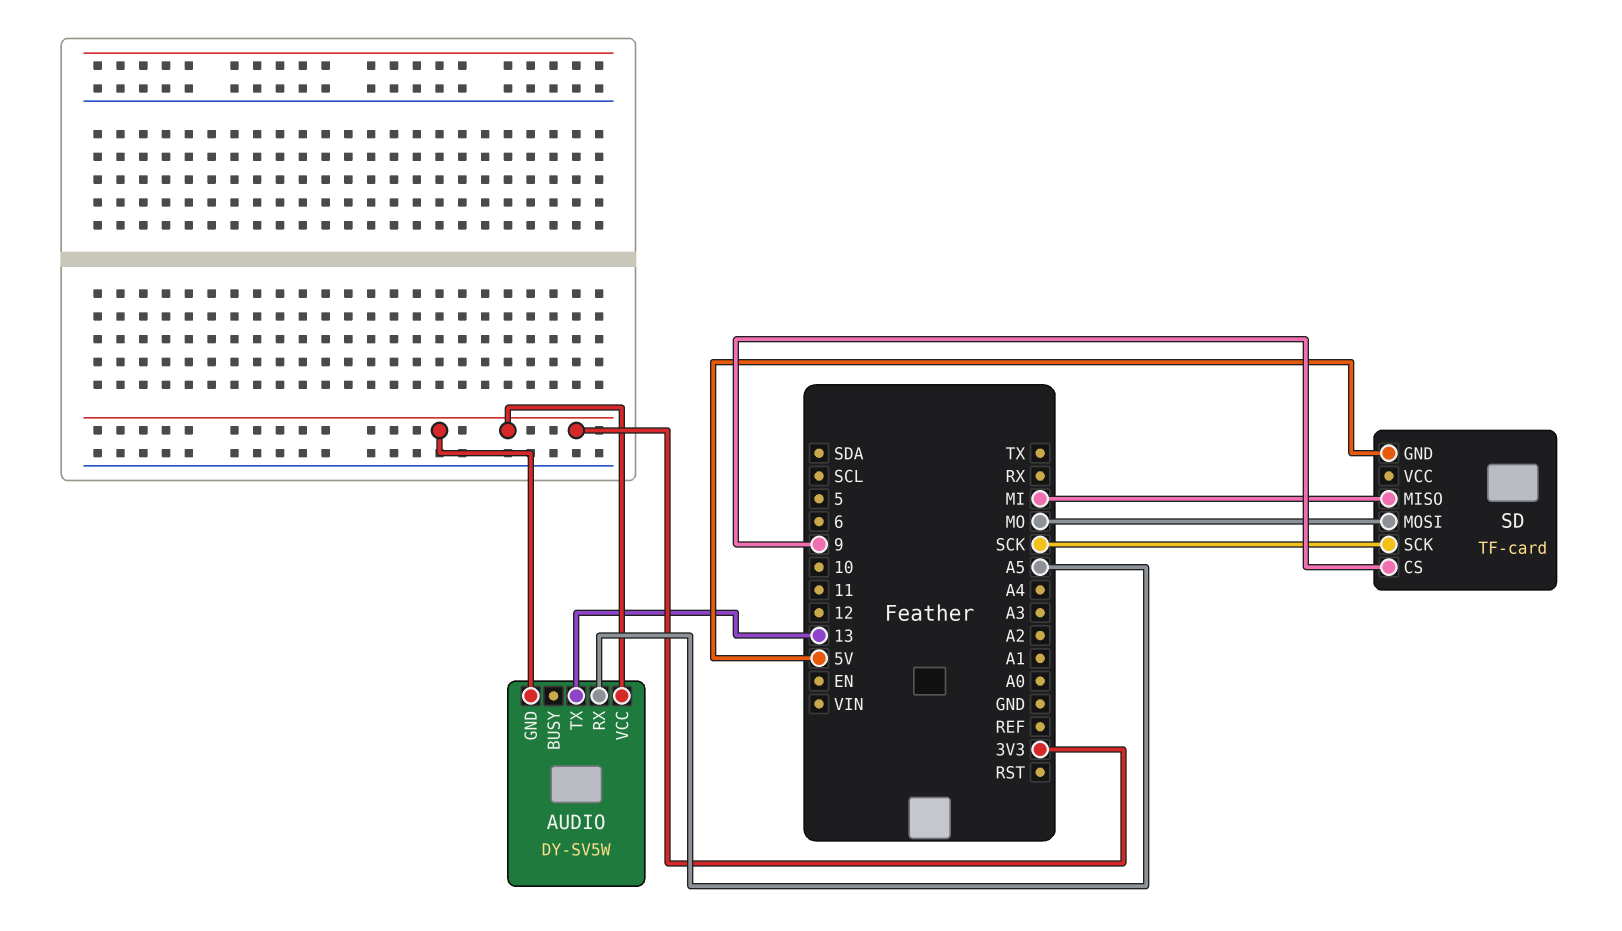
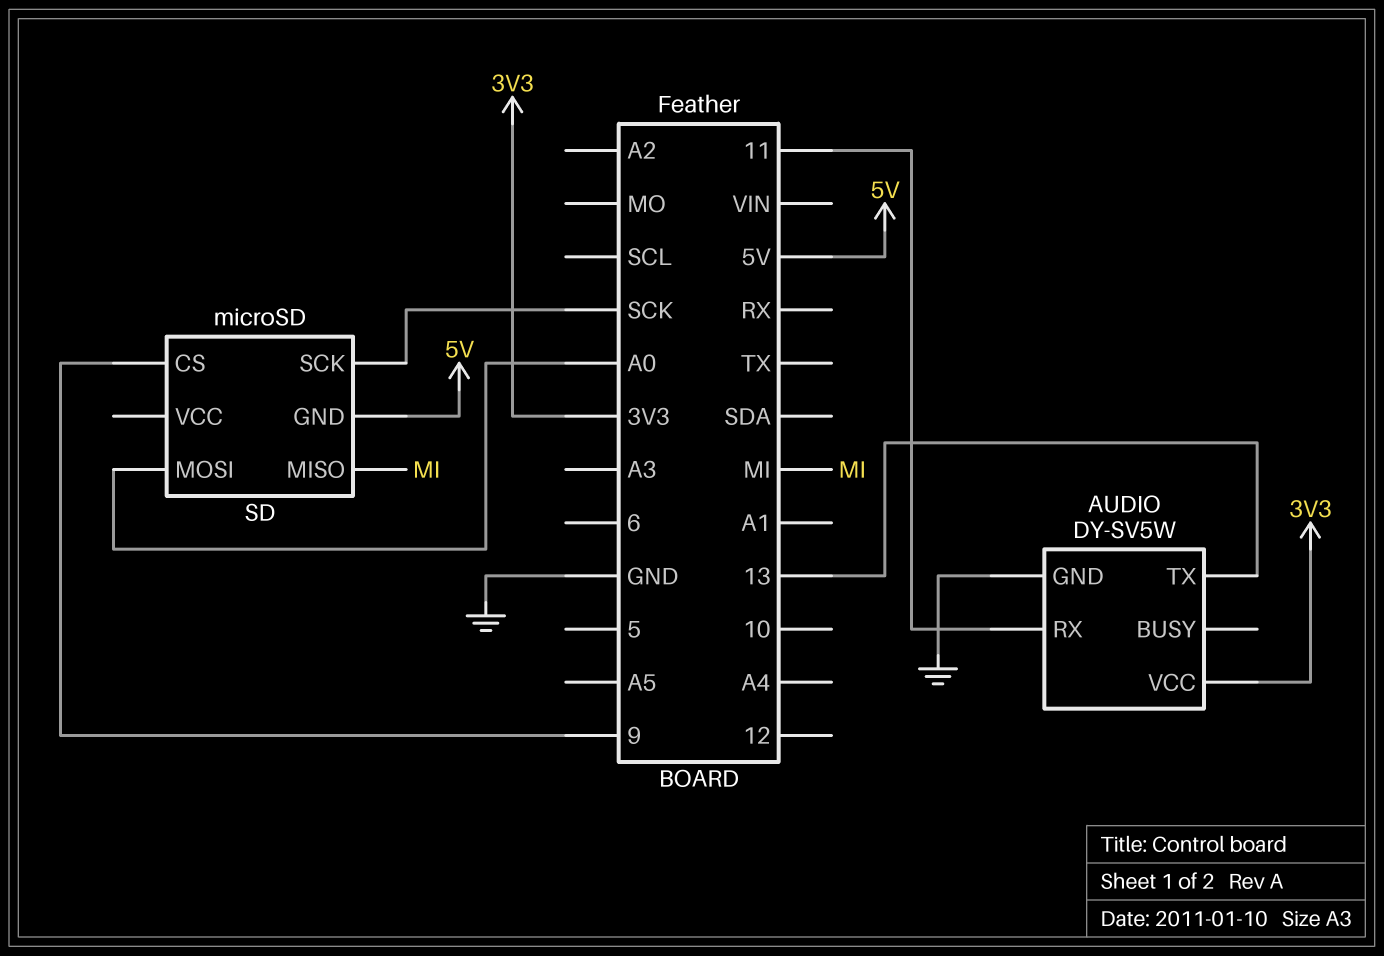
AUDIO pin GND: 3V3 -> GND
AUDIO pin RX: A5 -> 11
SD: TF-card -> microSD
SD pin MOSI: MO -> A0

